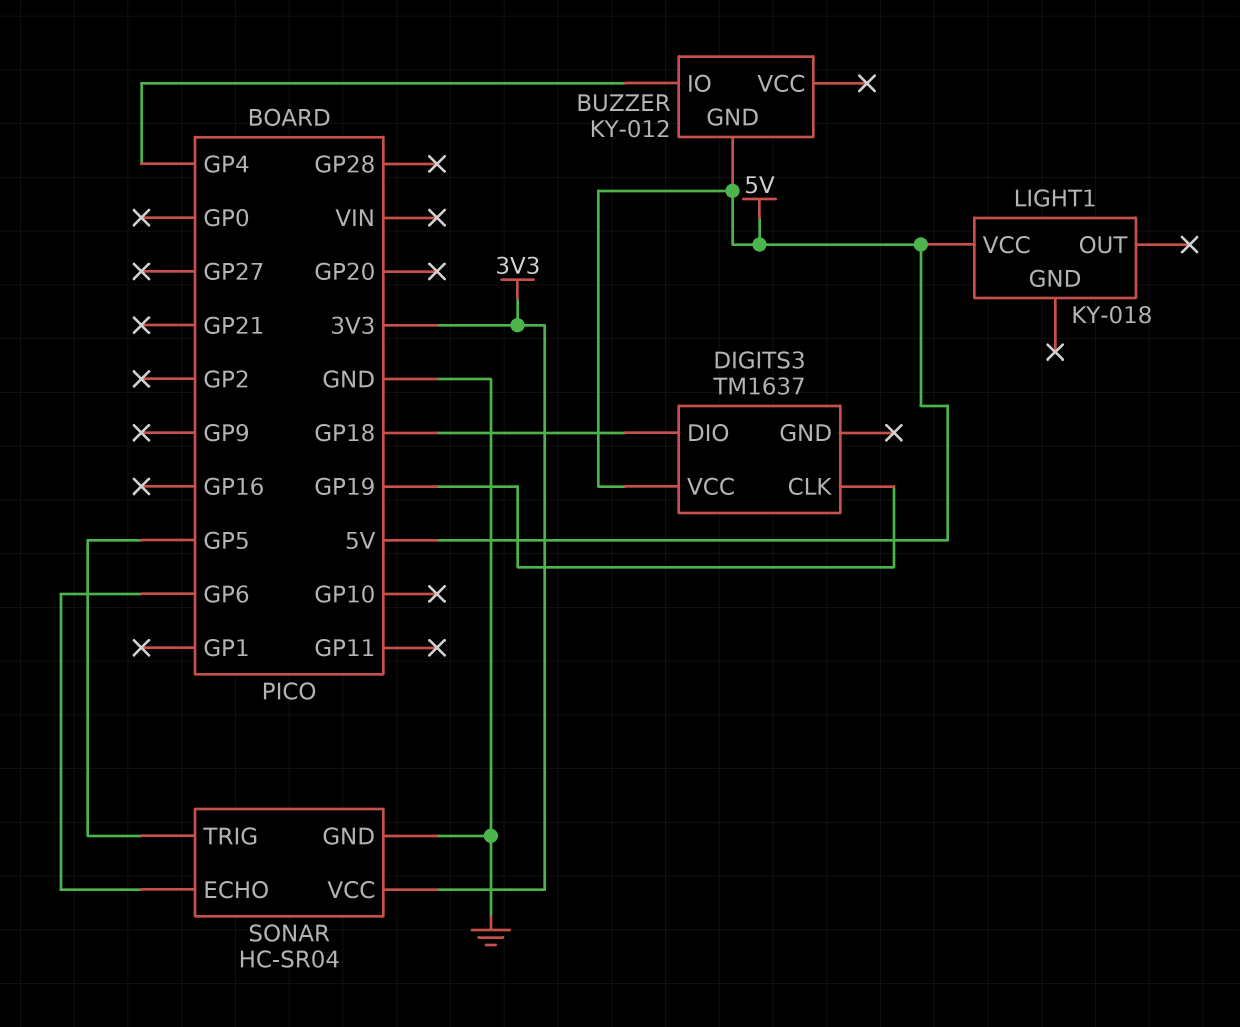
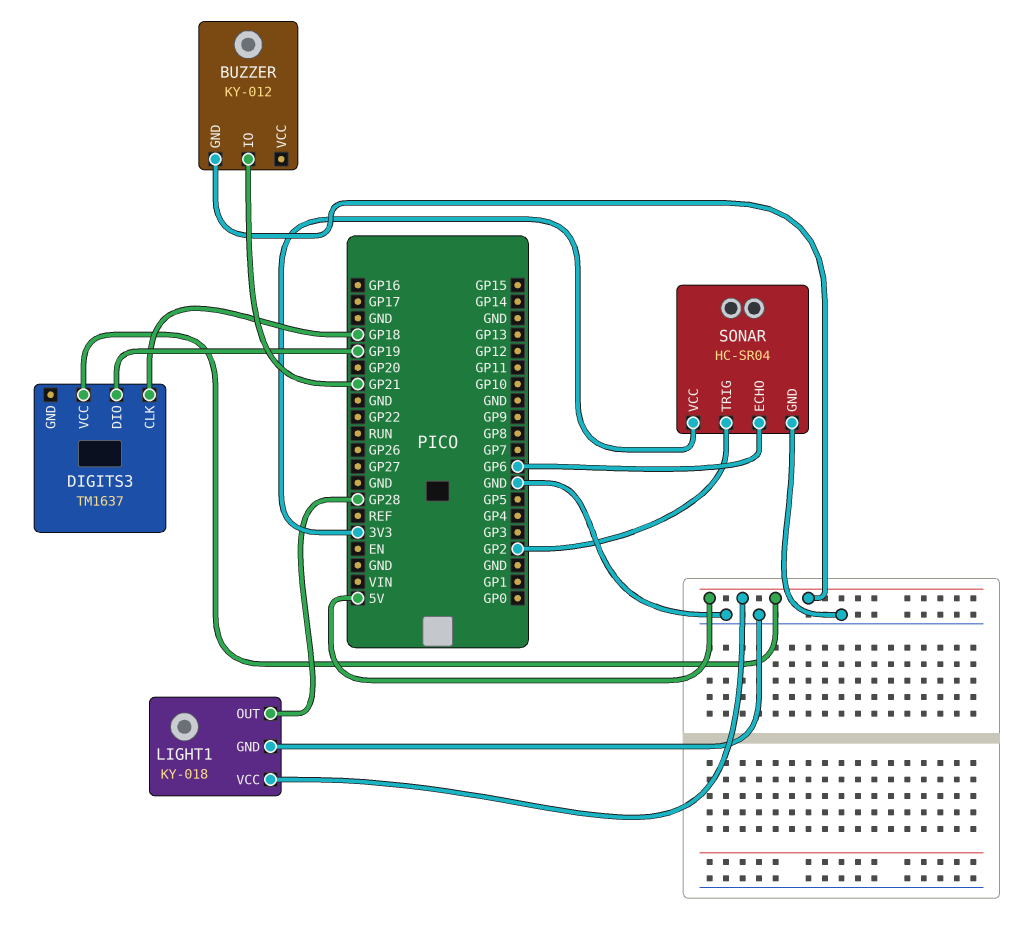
BUZZER pin IO: GP4 -> GP21
DIGITS3 pin CLK: GP19 -> GP18
DIGITS3 pin DIO: GP18 -> GP19
LIGHT1 pin GND: none -> GND
LIGHT1 pin OUT: none -> GP28
SONAR pin TRIG: GP5 -> GP2

